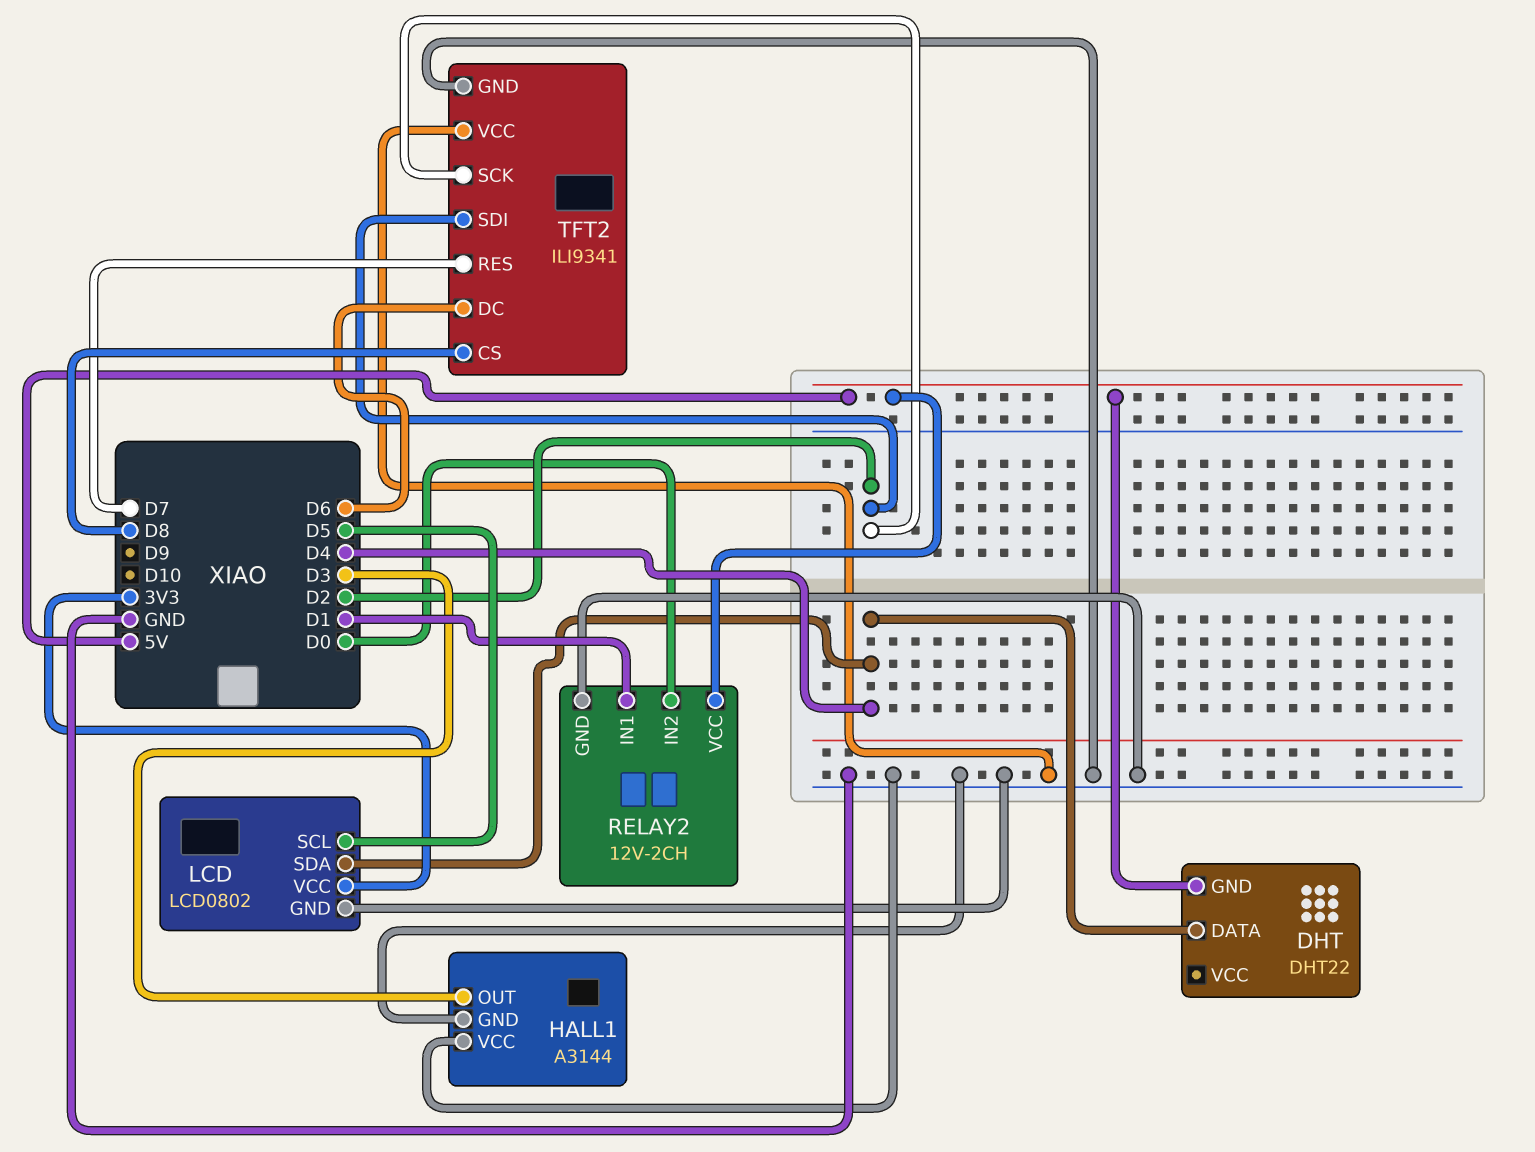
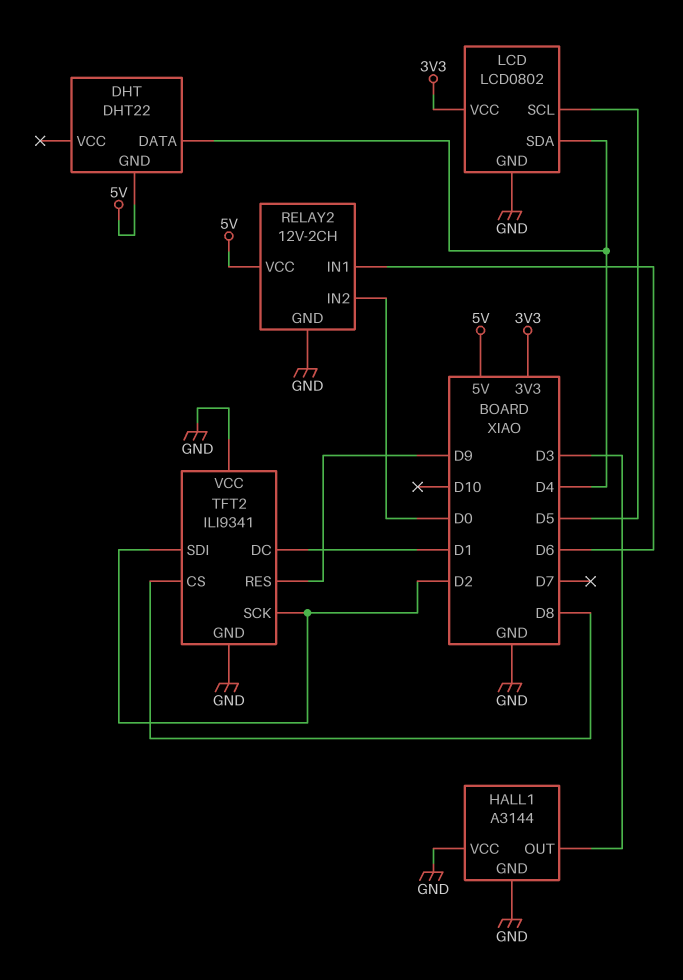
RELAY2 pin IN1: D1 -> D6
TFT2 pin DC: D6 -> D1
TFT2 pin RES: D7 -> D9

